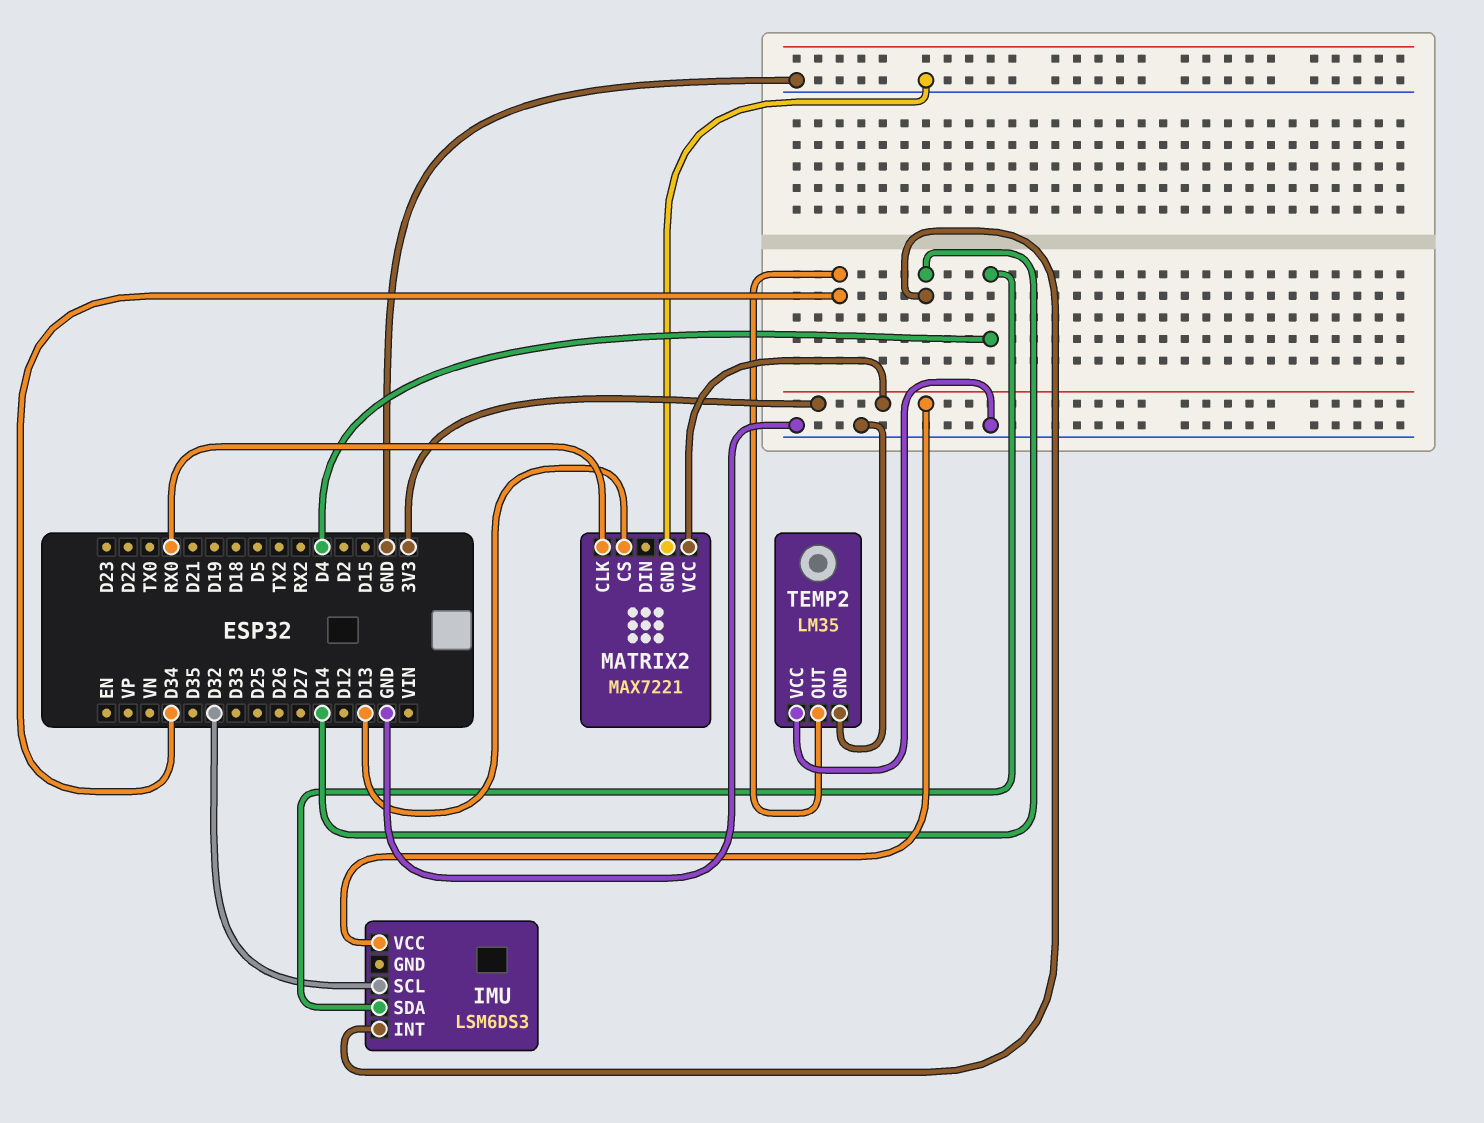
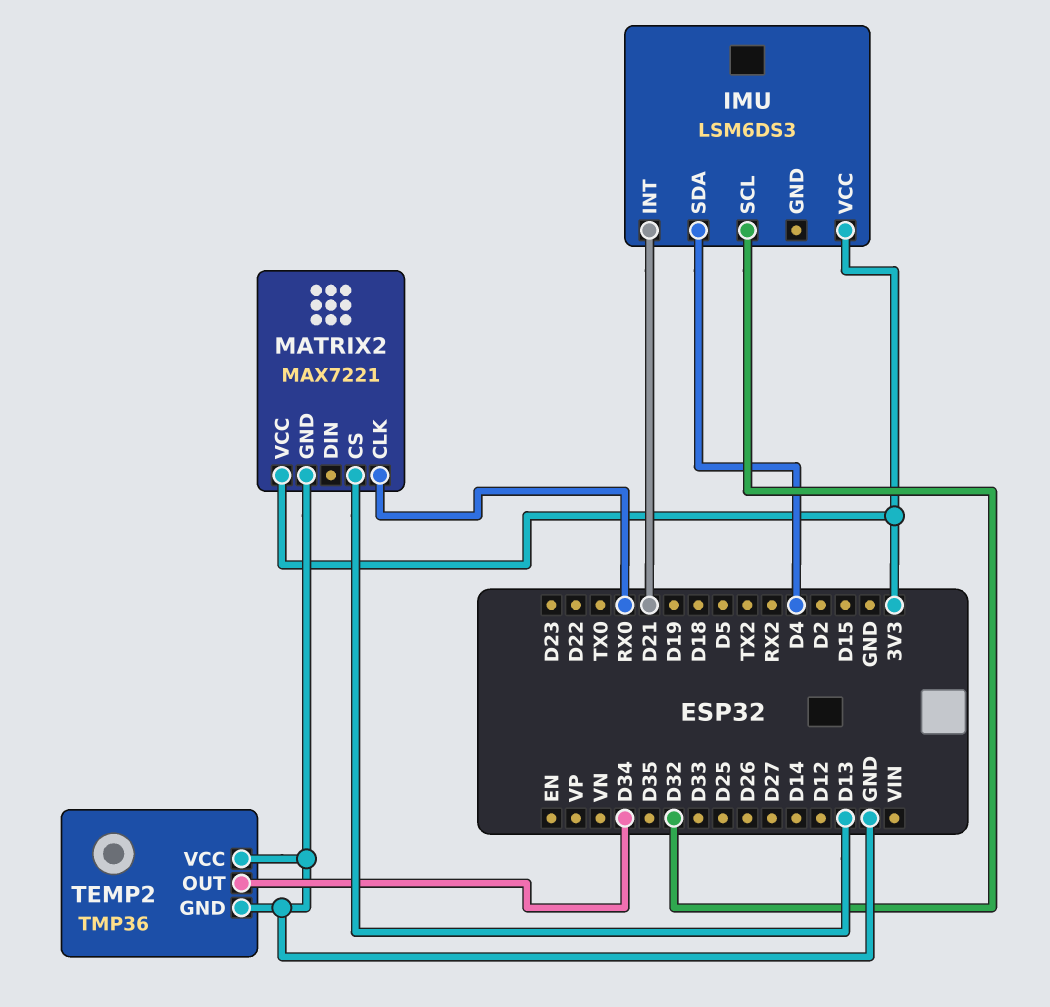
IMU pin INT: D14 -> D21
TEMP2: LM35 -> TMP36

